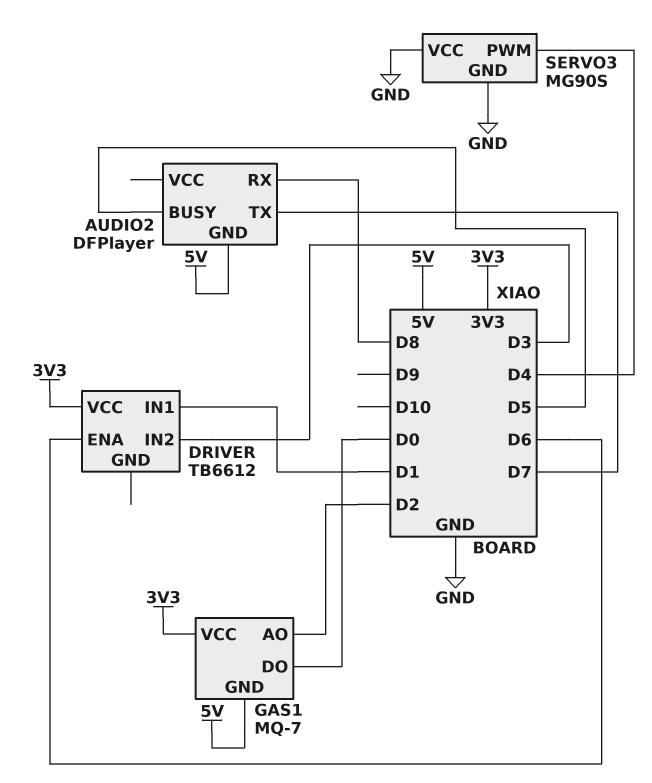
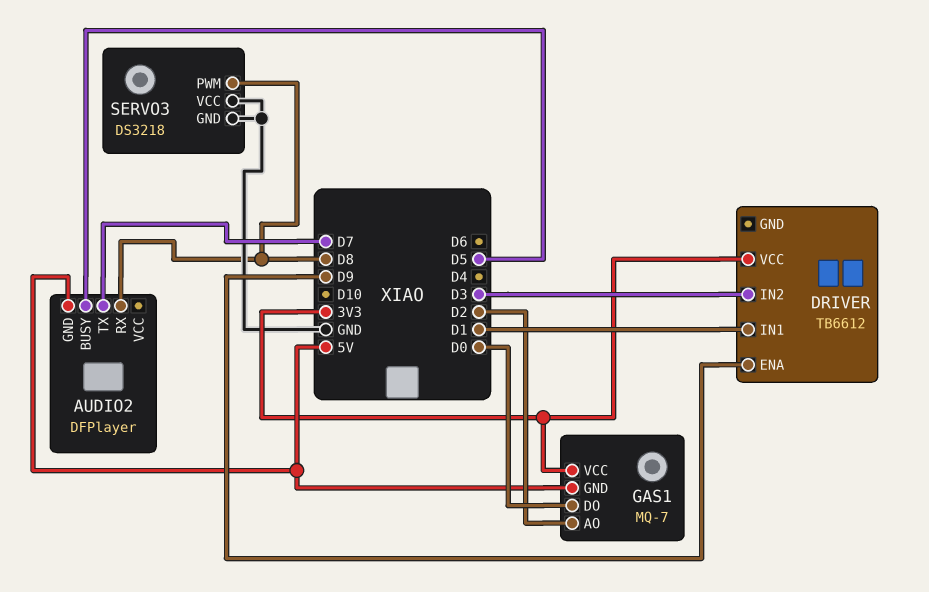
DRIVER pin ENA: D6 -> D9
SERVO3: MG90S -> DS3218
SERVO3 pin PWM: D4 -> D8

